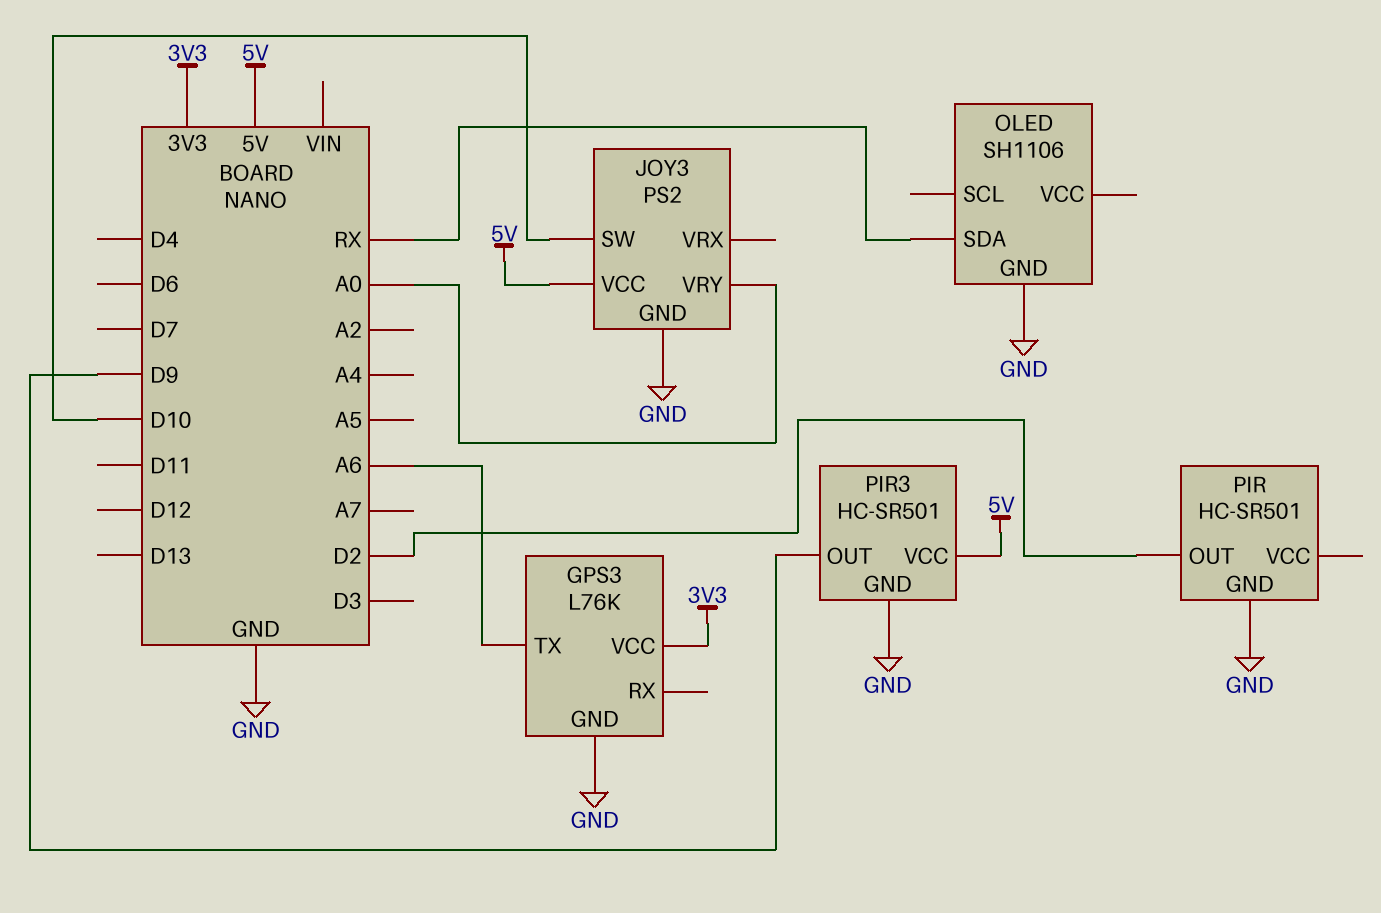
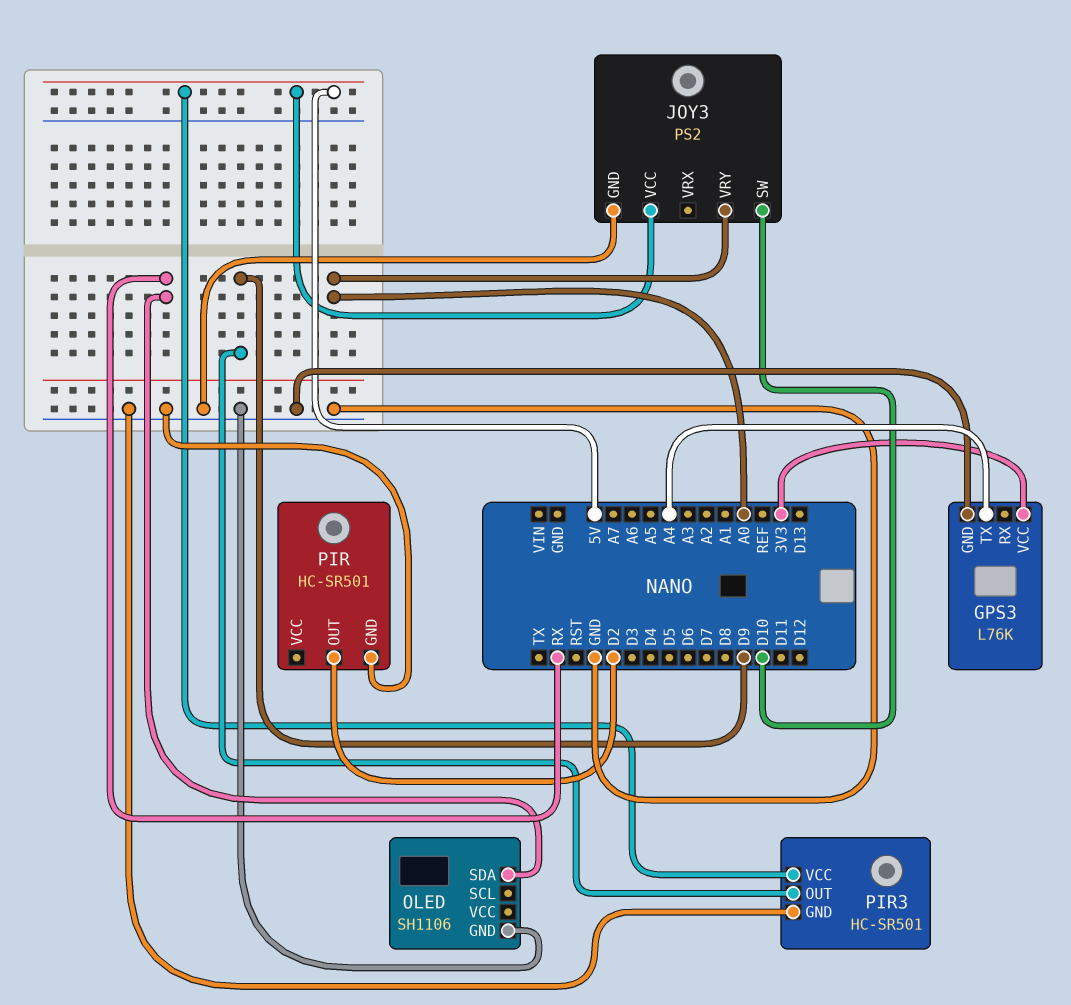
GPS3 pin TX: A6 -> A4

